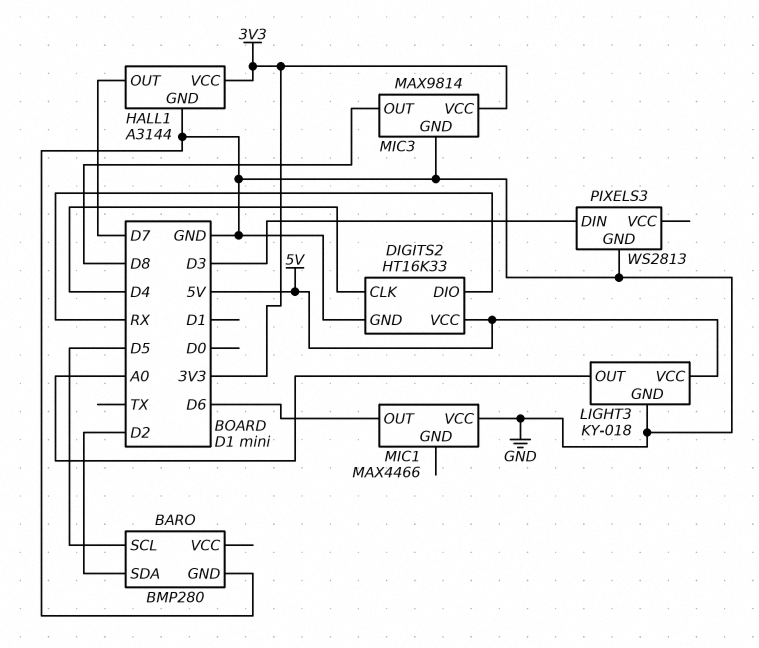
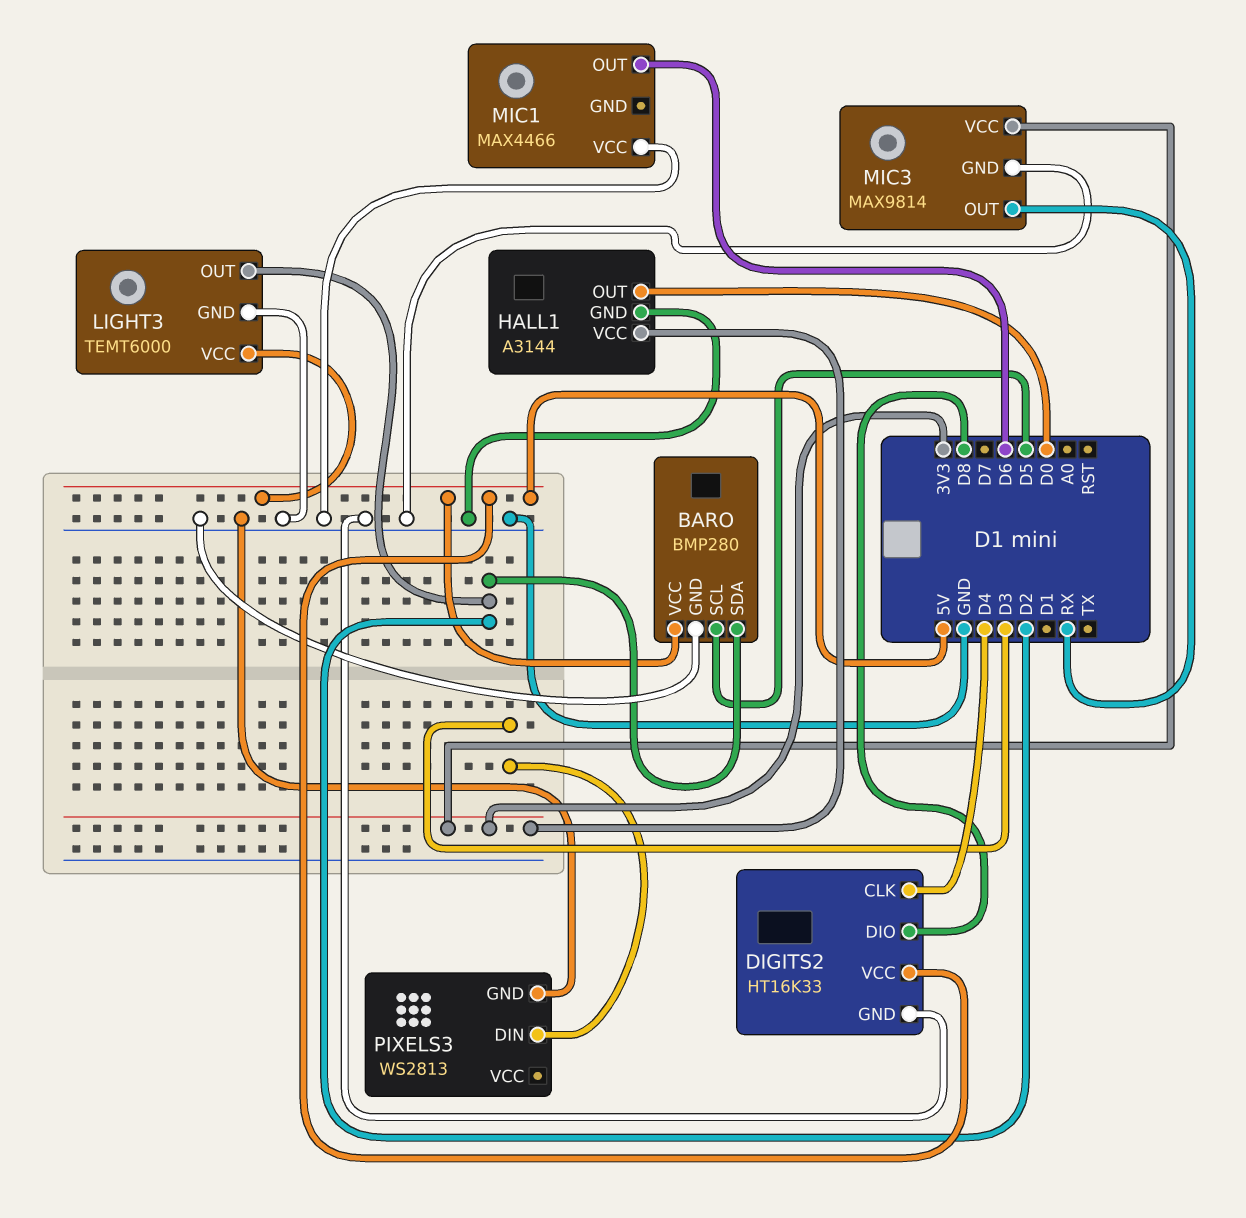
BARO pin VCC: none -> 5V
DIGITS2 pin DIO: RX -> D8
HALL1 pin OUT: D7 -> D0
LIGHT3: KY-018 -> TEMT6000
LIGHT3 pin OUT: A0 -> D2
MIC3 pin OUT: D8 -> RX

